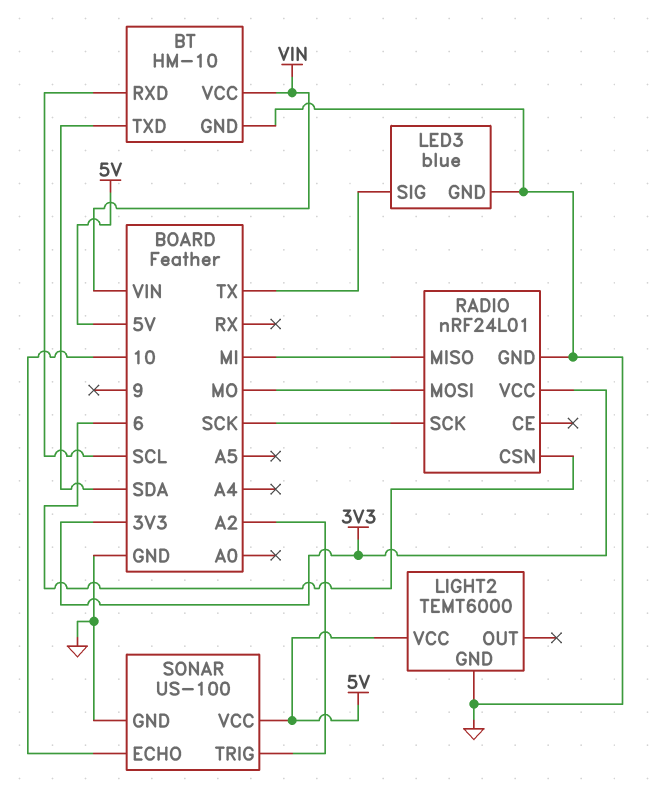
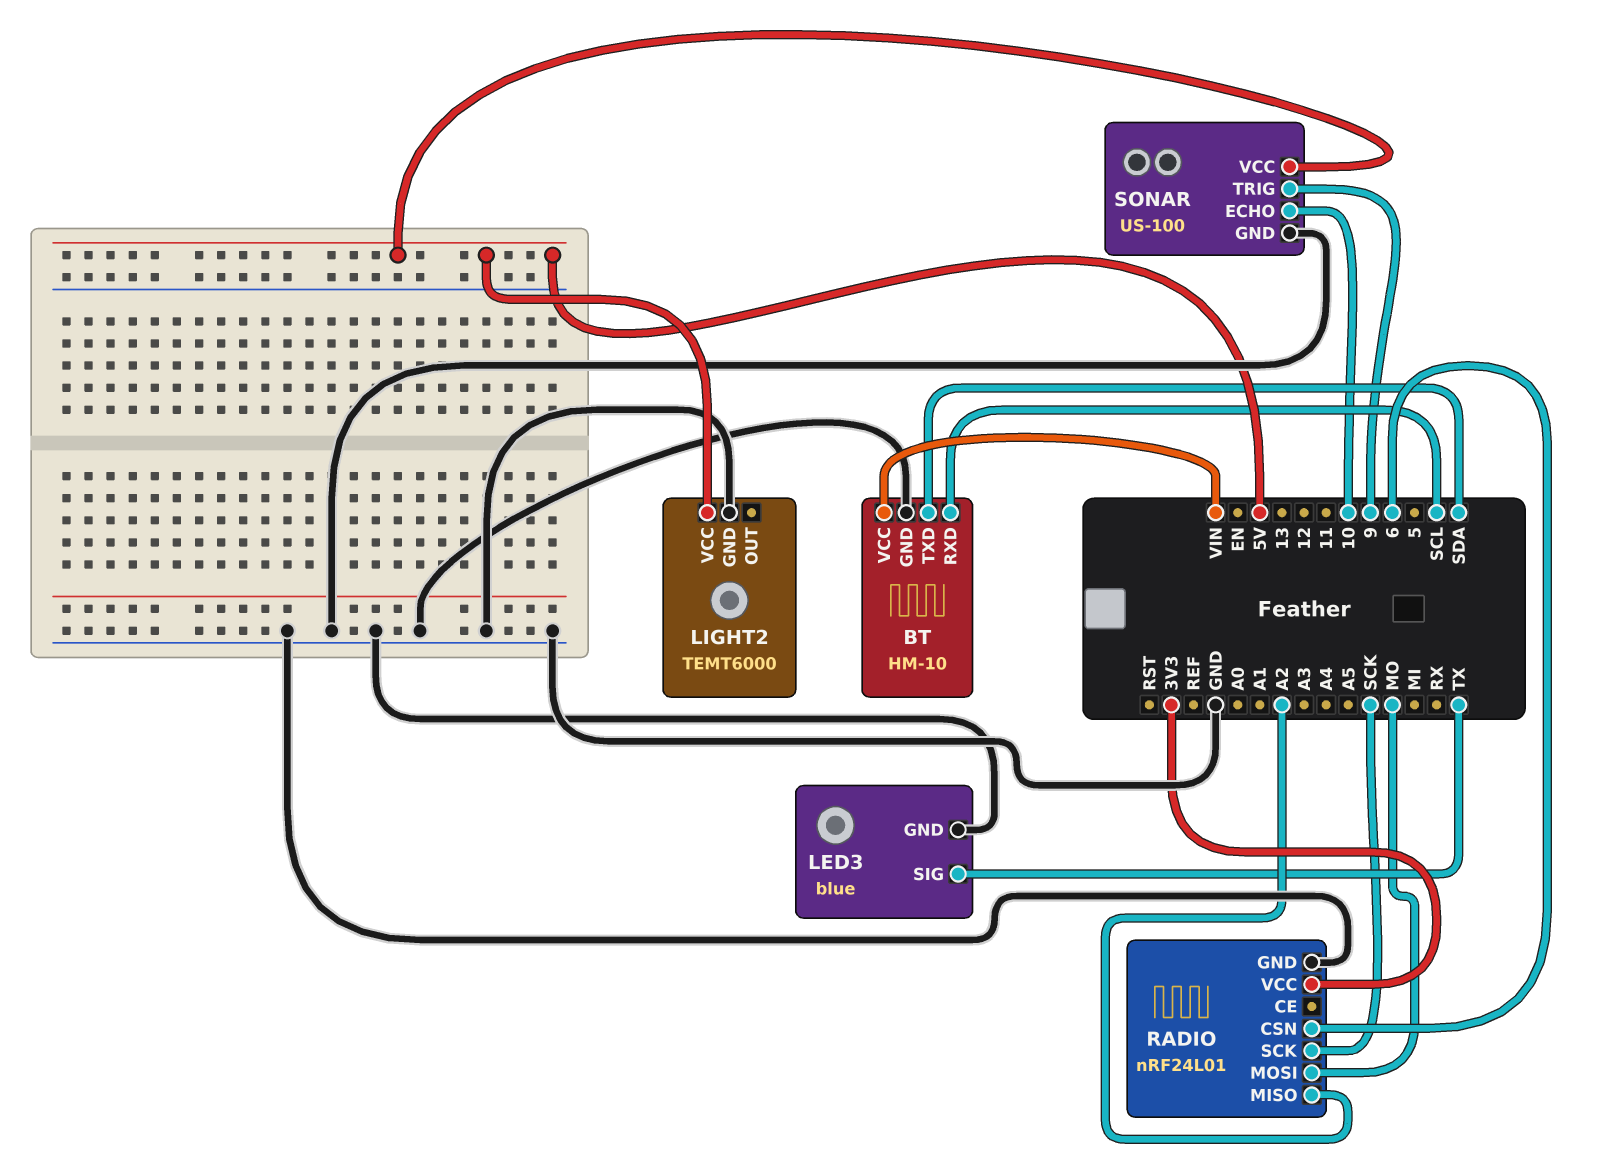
RADIO pin MISO: MI -> A2
SONAR pin TRIG: A2 -> 9

